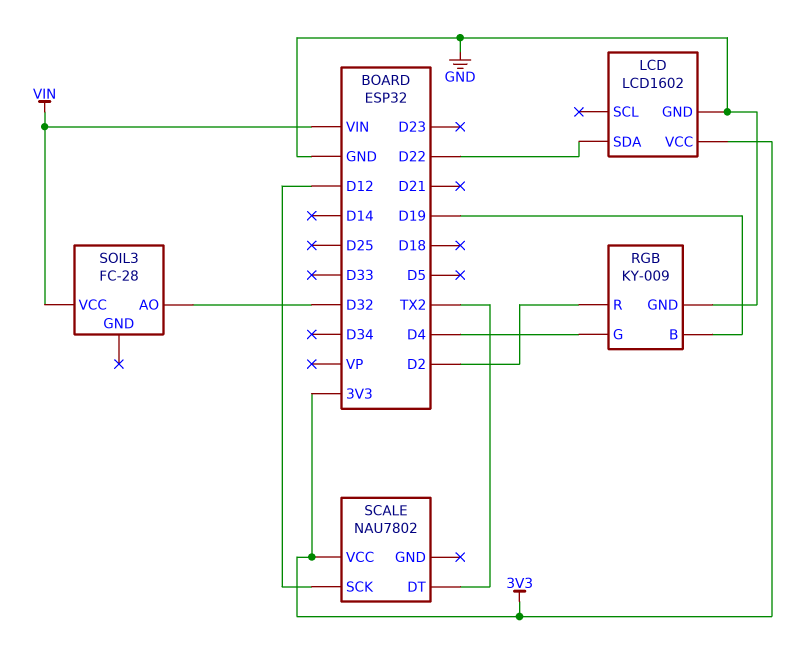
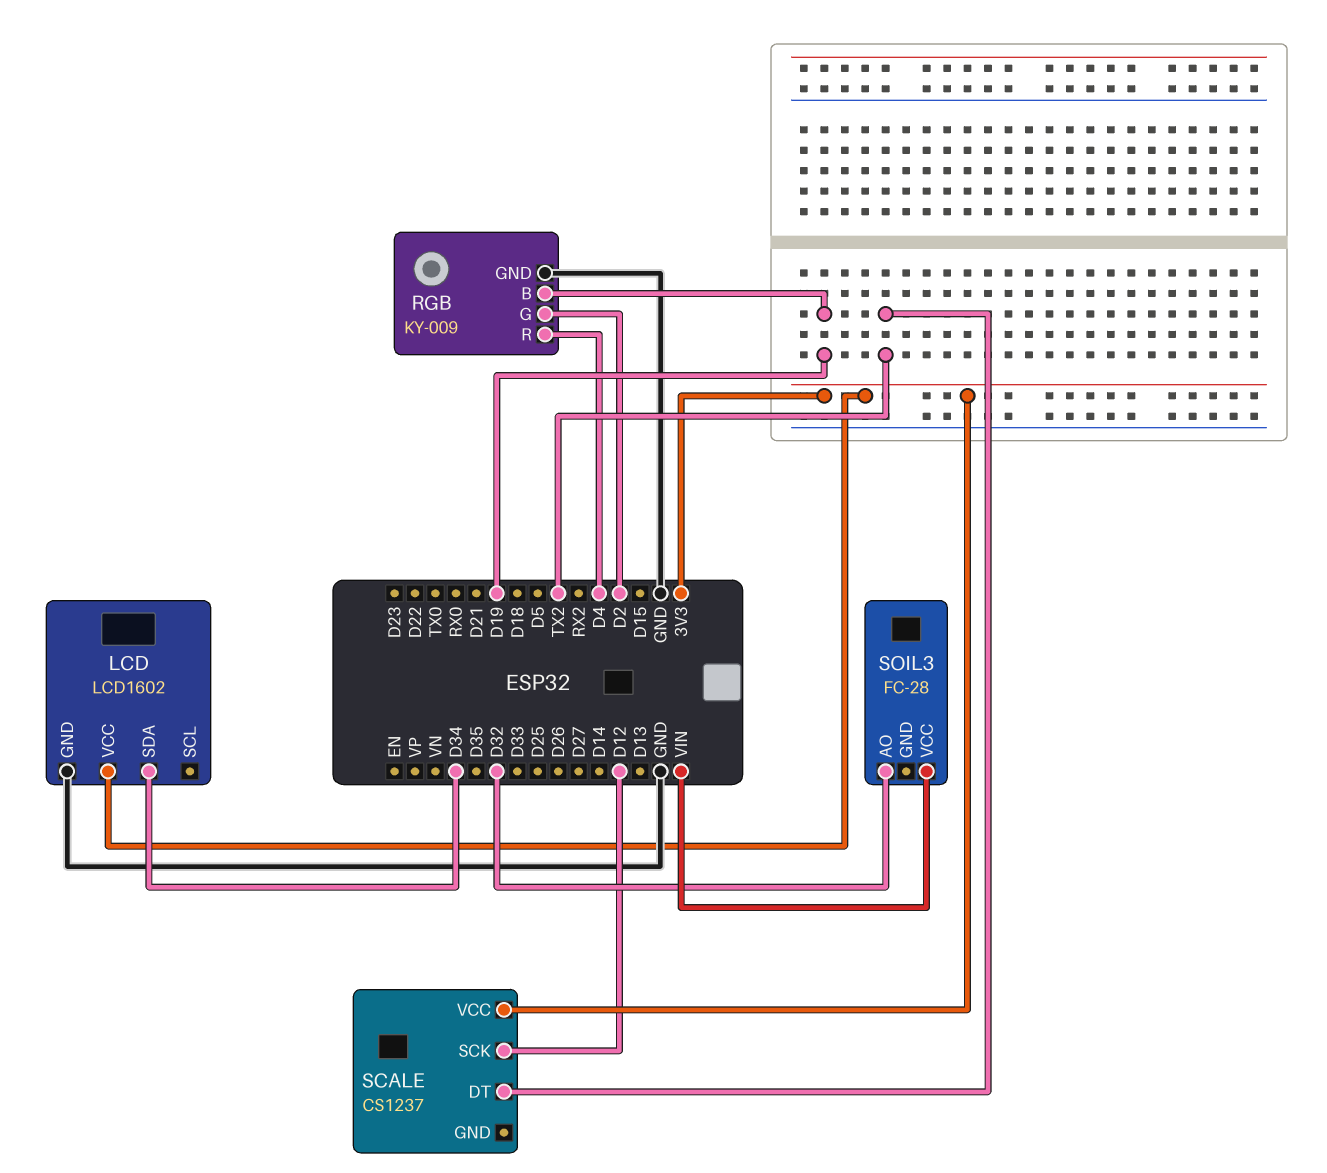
LCD pin SDA: D22 -> D34
RGB pin G: D4 -> D2
RGB pin R: D2 -> D4
SCALE: NAU7802 -> CS1237

